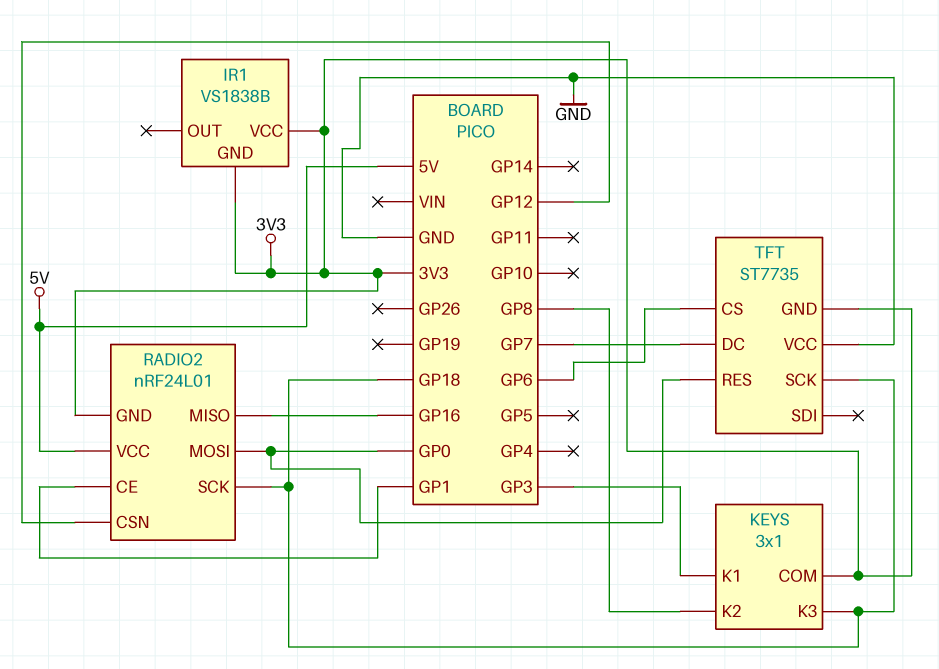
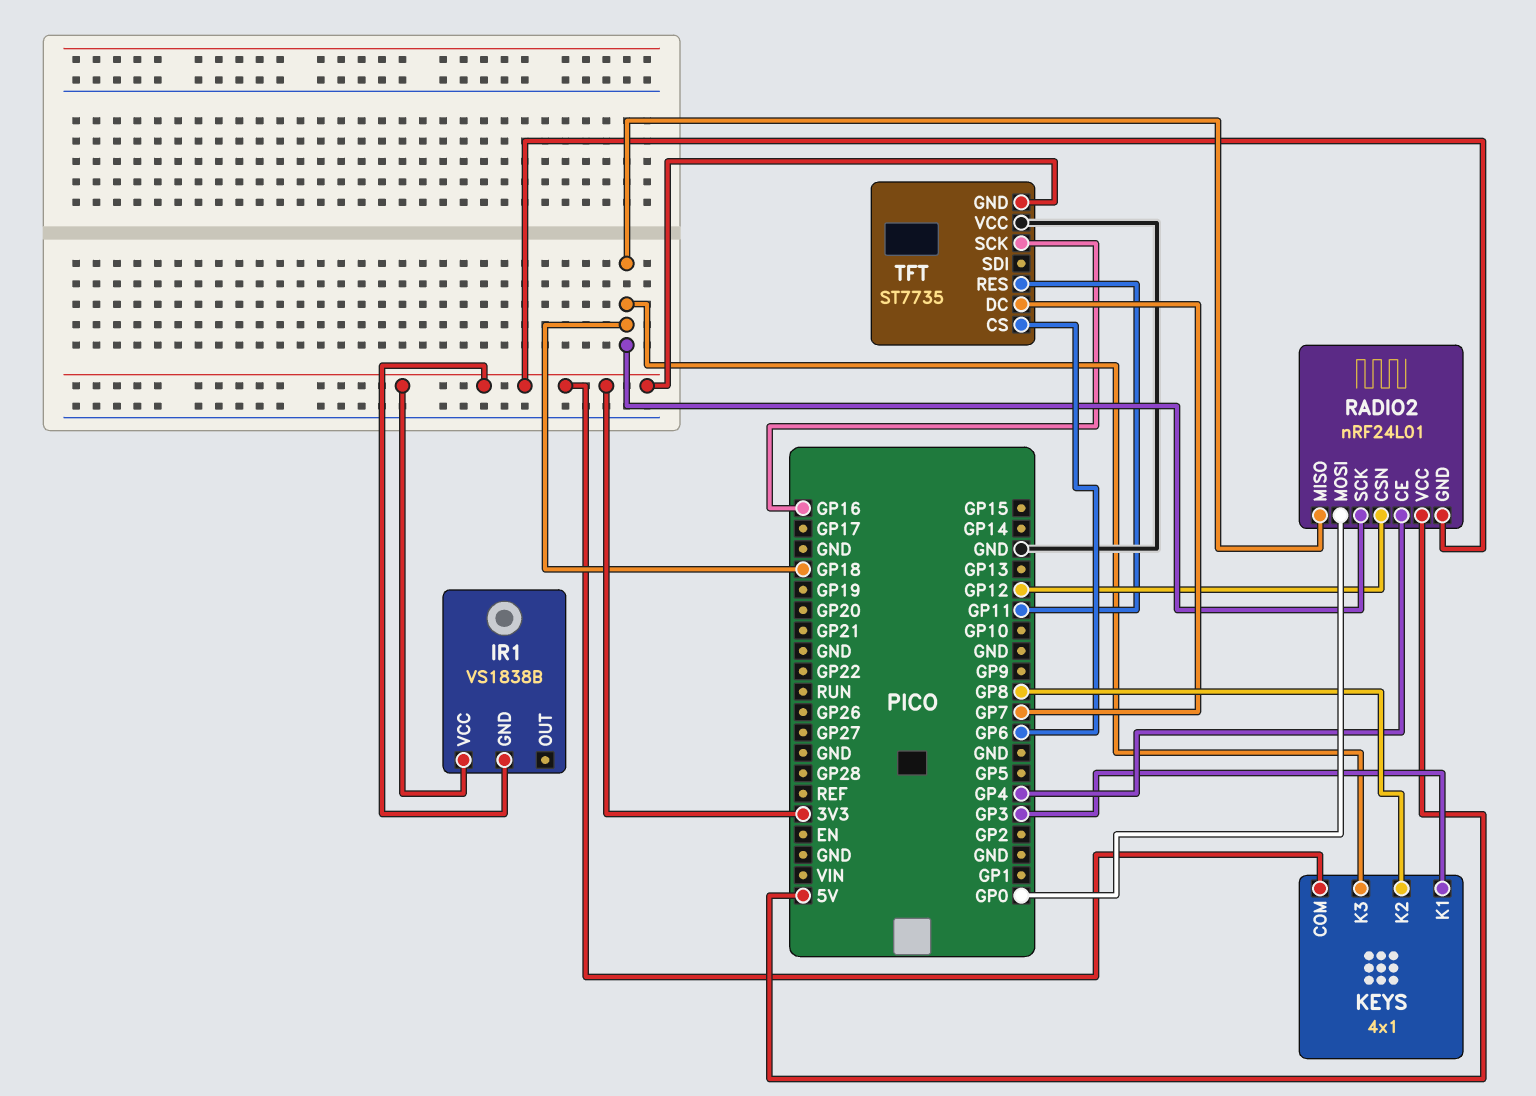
KEYS: 3x1 -> 4x1
RADIO2 pin CE: GP1 -> GP4
RADIO2 pin MISO: GP16 -> GP18
TFT pin RES: GP0 -> GP11
TFT pin SCK: GP18 -> GP16

